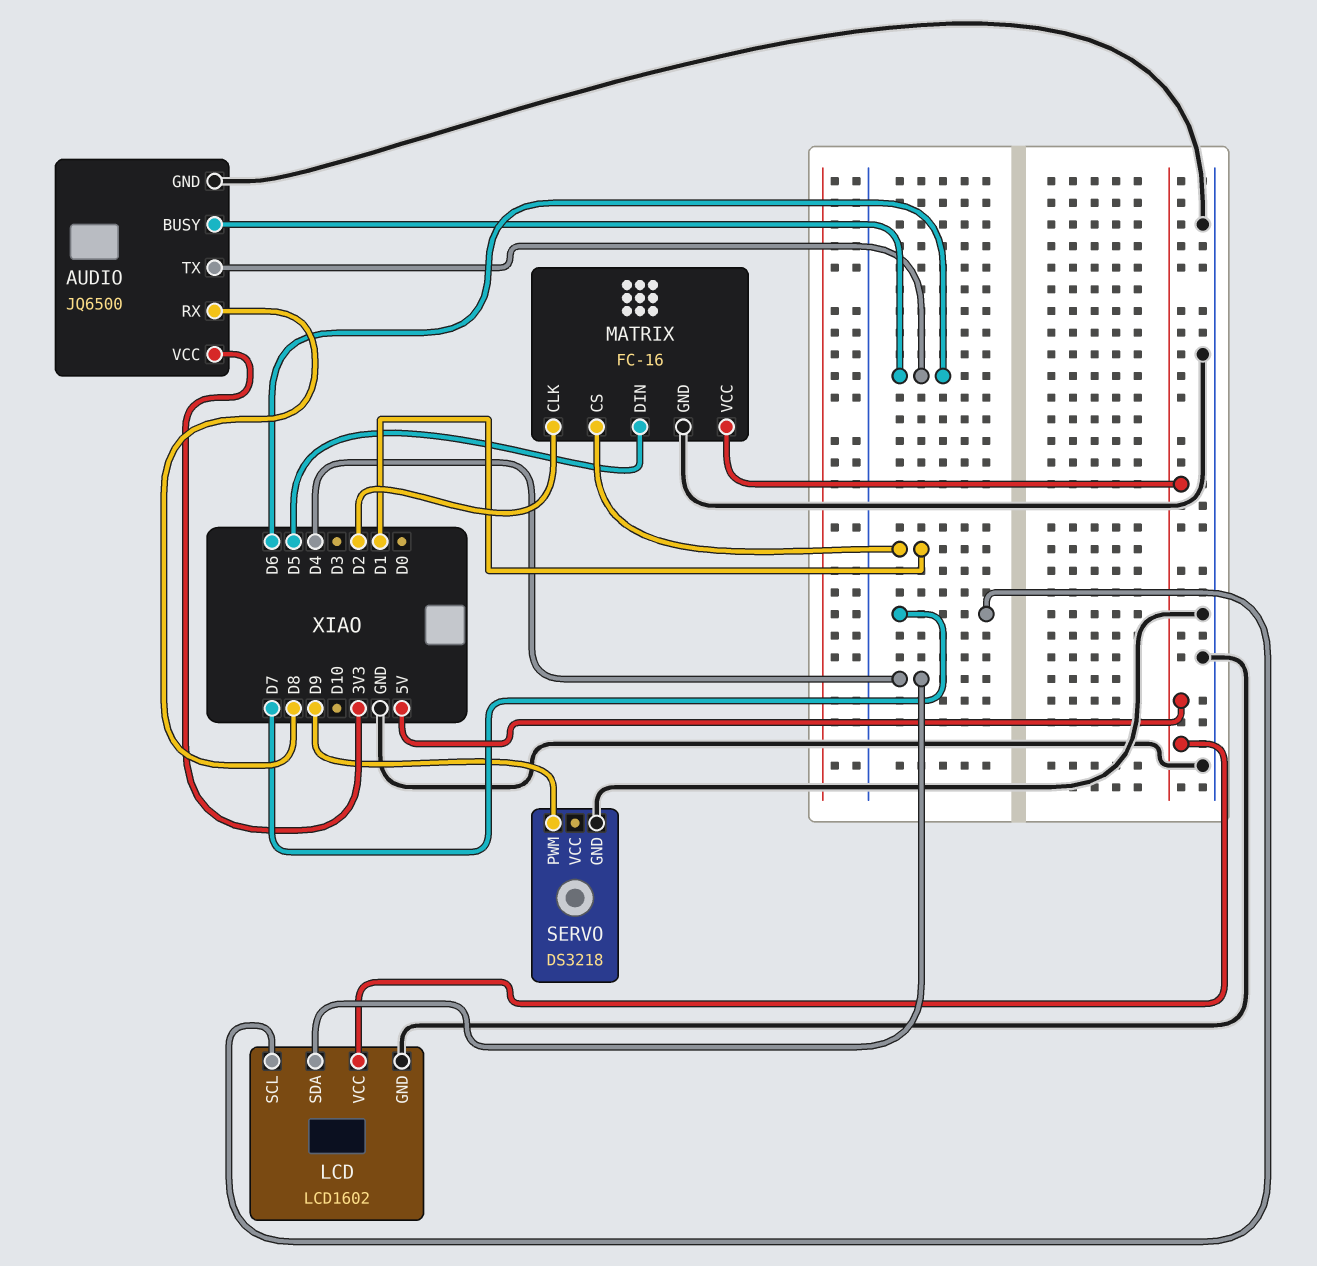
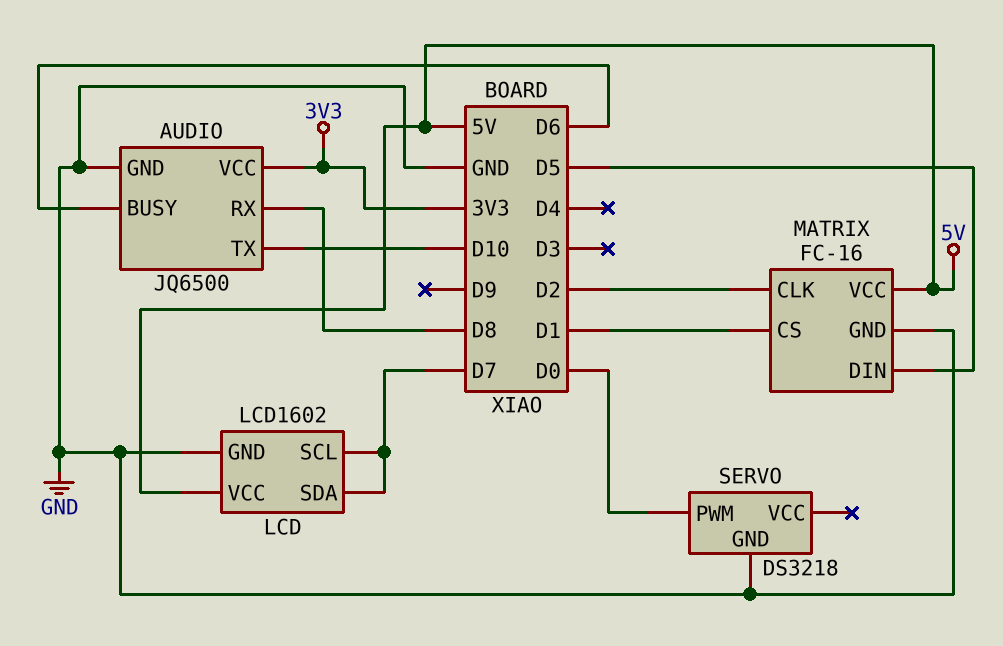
AUDIO pin TX: D6 -> D10
LCD pin SDA: D4 -> D7
SERVO pin PWM: D9 -> D0

